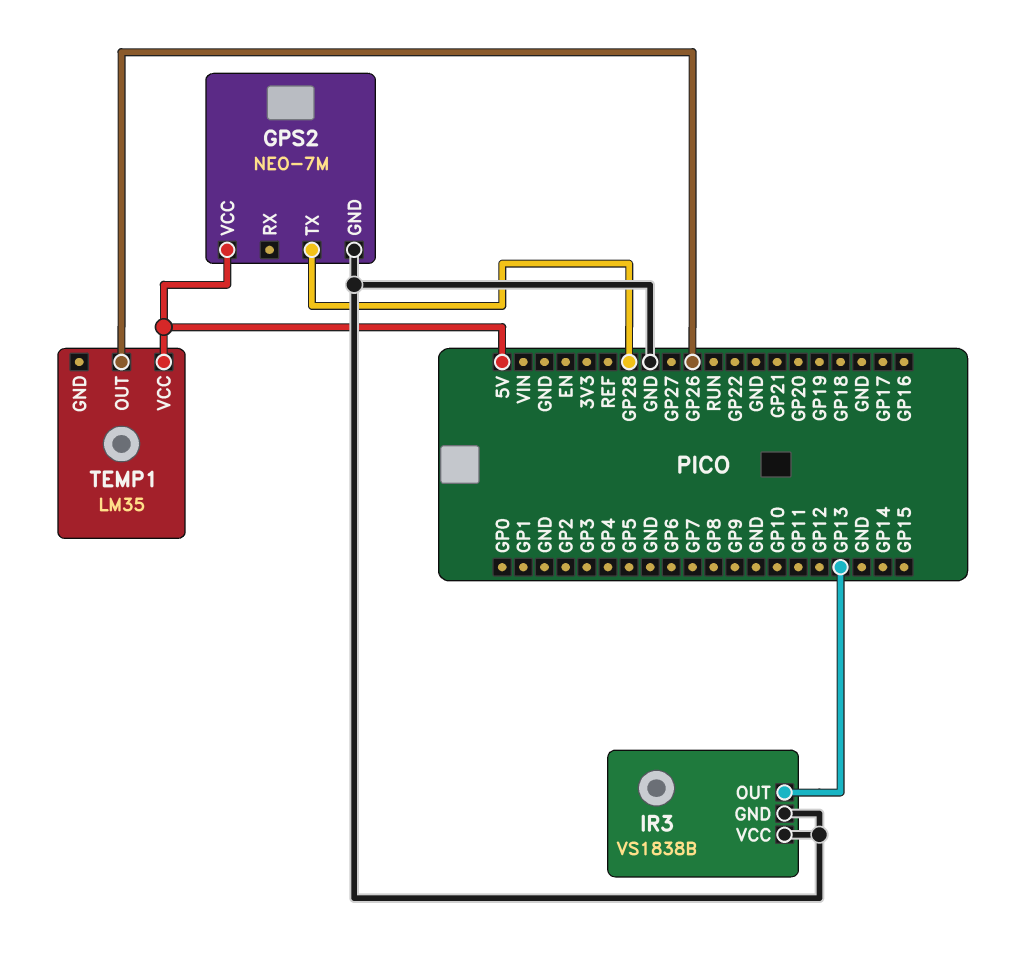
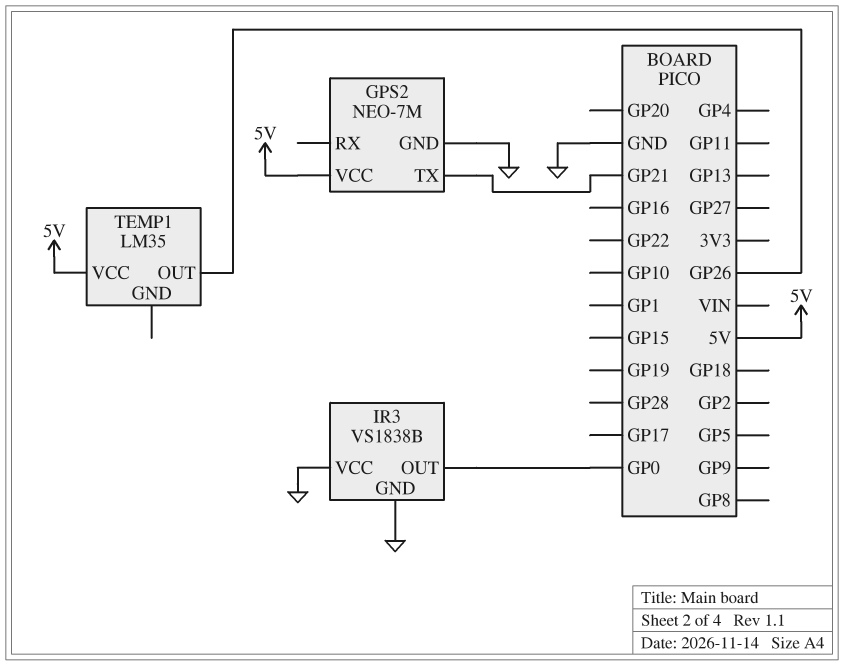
GPS2 pin TX: GP28 -> GP21
IR3 pin OUT: GP13 -> GP0

